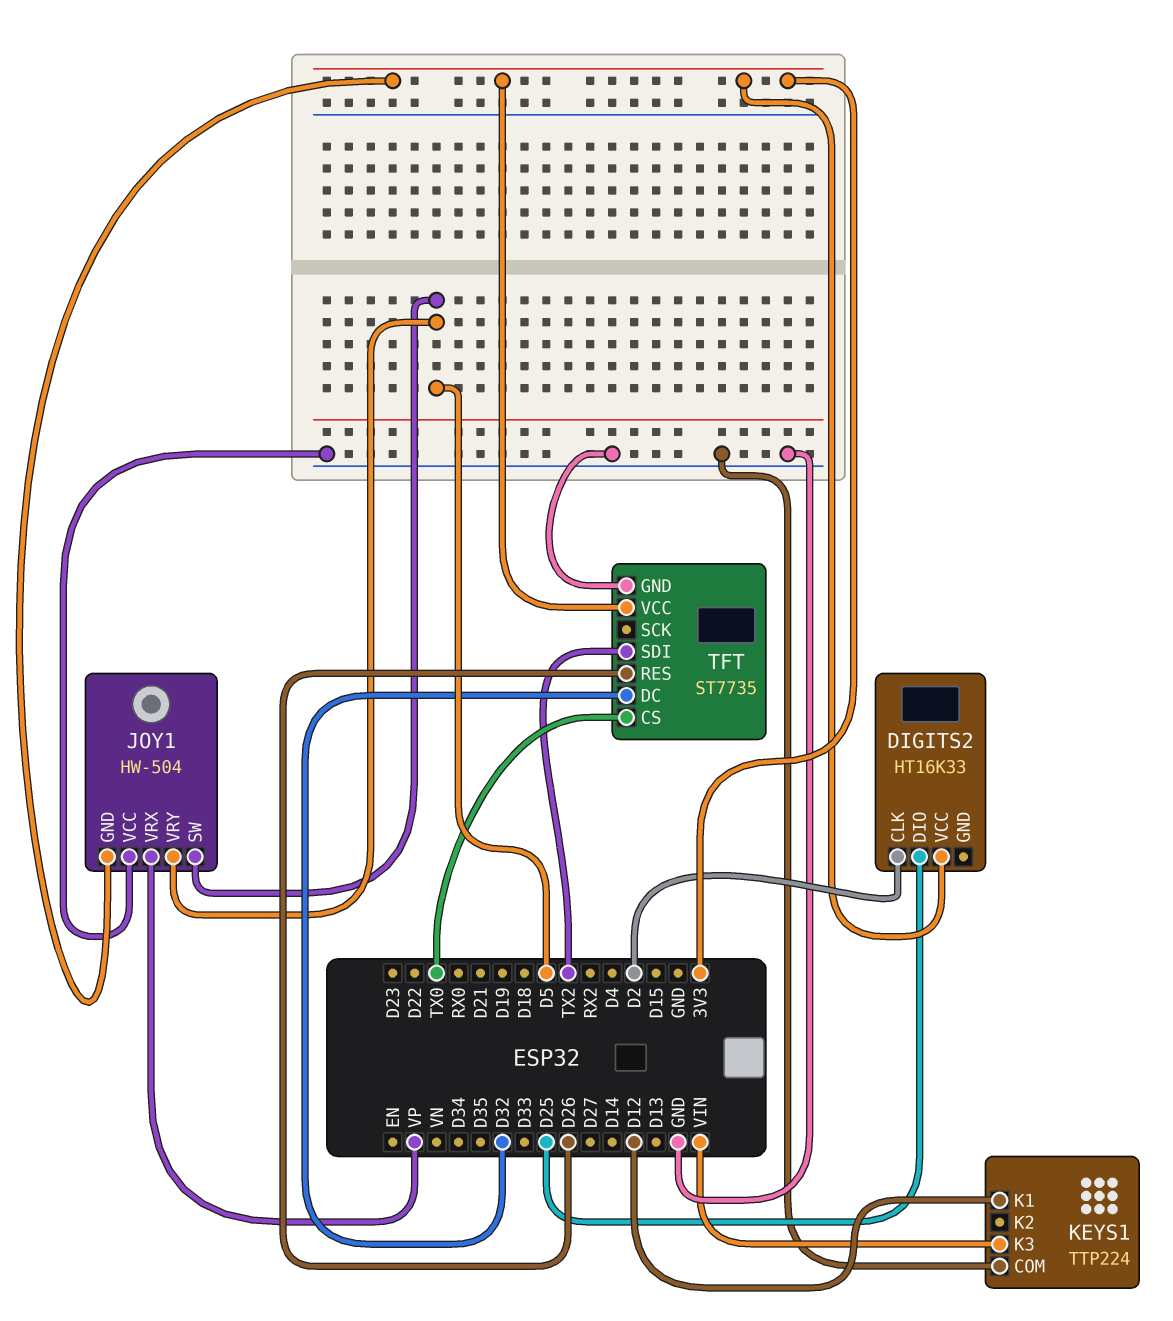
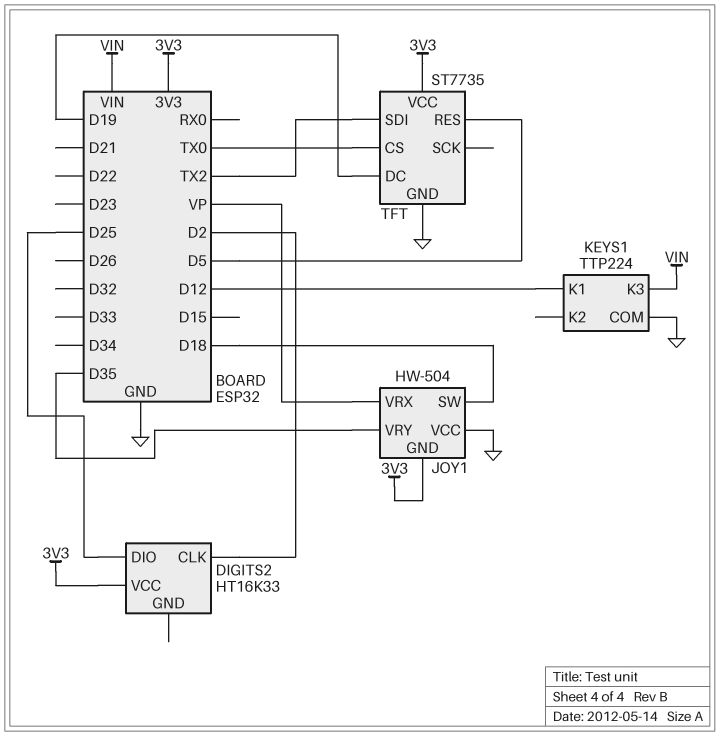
JOY1 pin SW: D5 -> D18
JOY1 pin VRY: D5 -> D35
TFT pin DC: D32 -> D19
TFT pin RES: D26 -> D5

